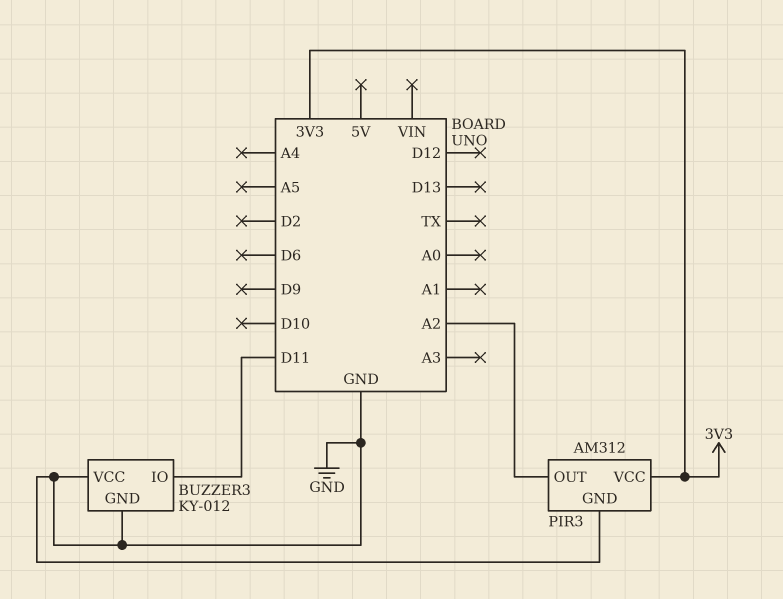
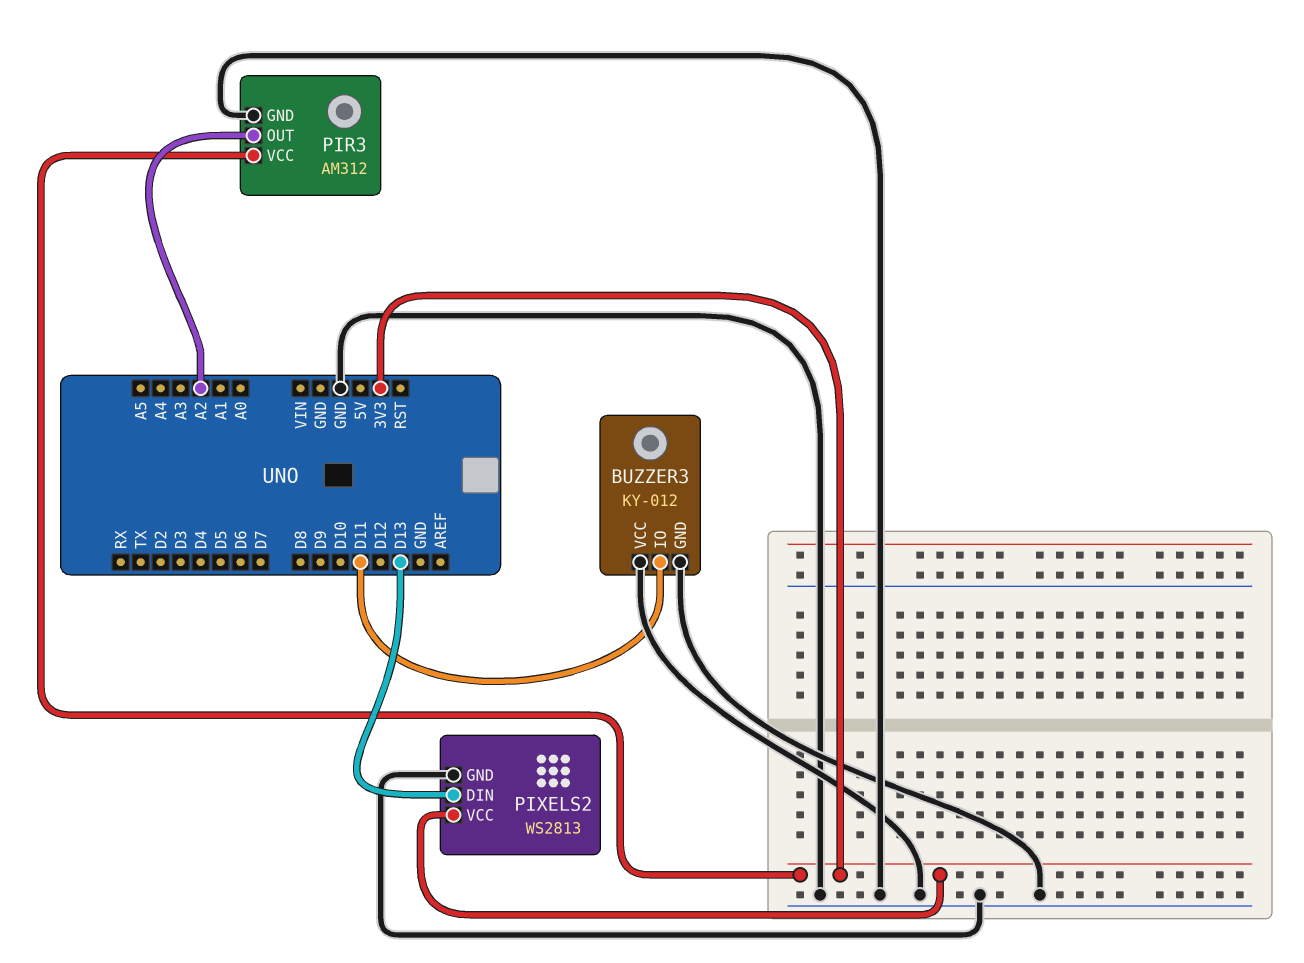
PIXELS2: none -> WS2813
PIXELS2 pin DIN: none -> D13
PIXELS2 pin GND: none -> GND
PIXELS2 pin VCC: none -> 3V3

